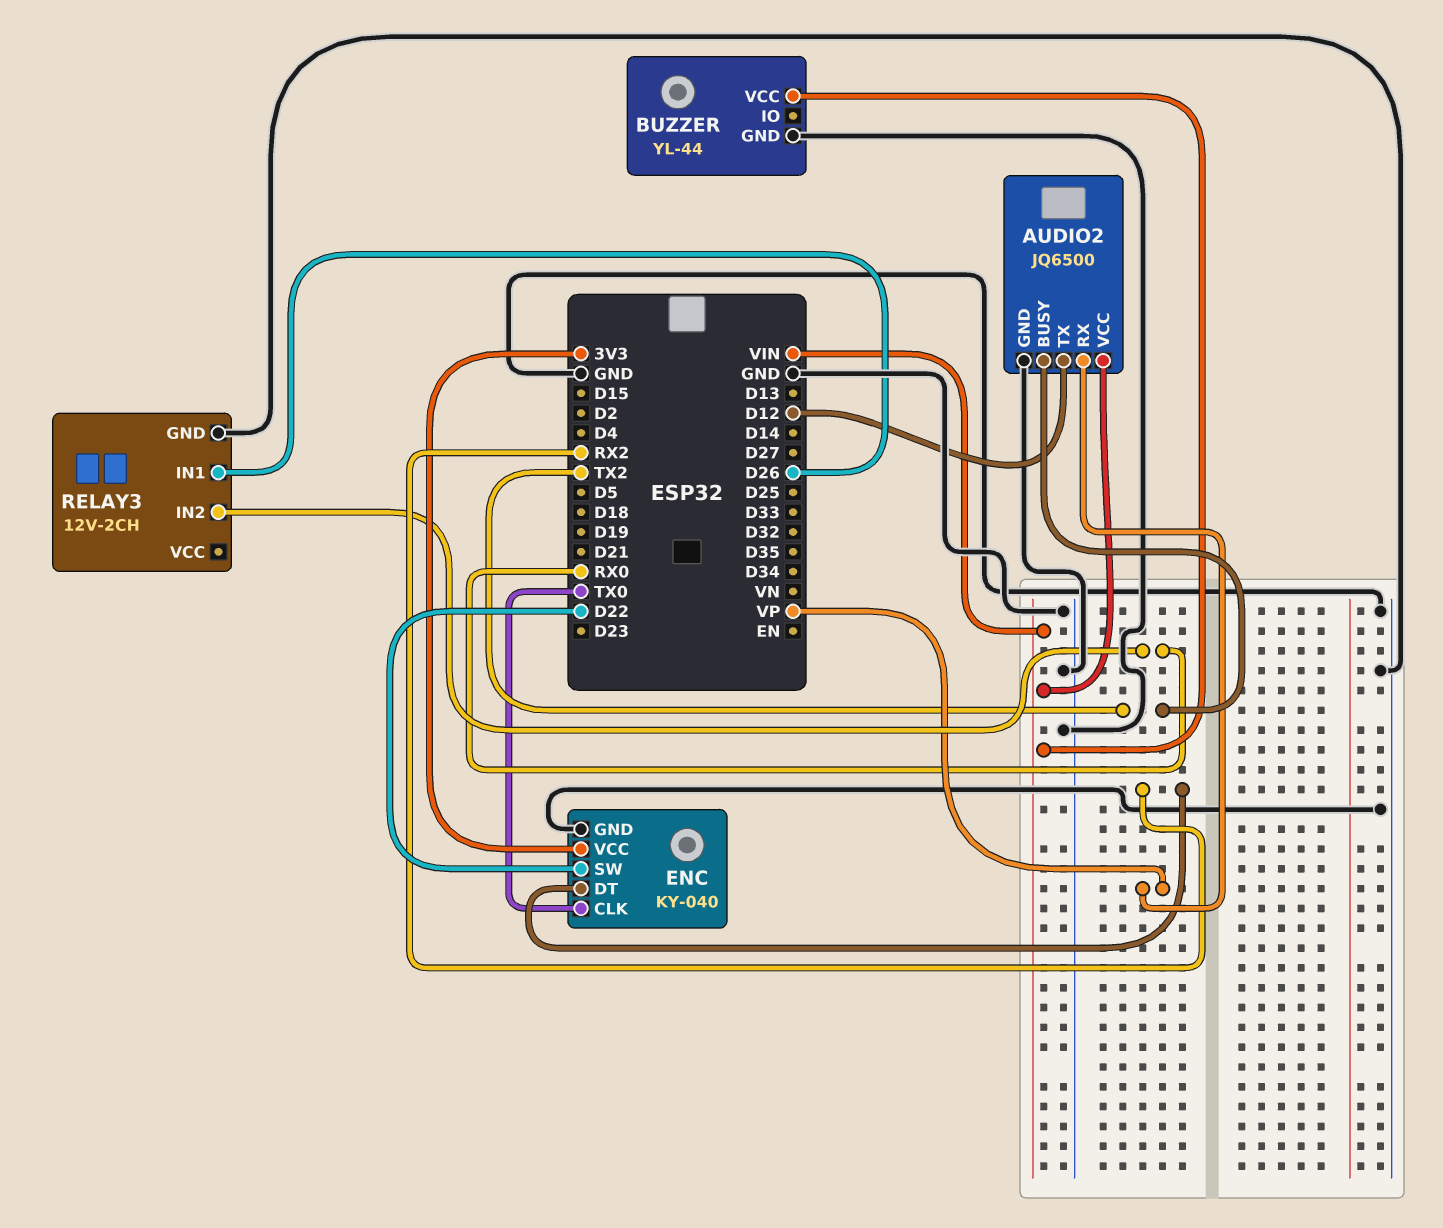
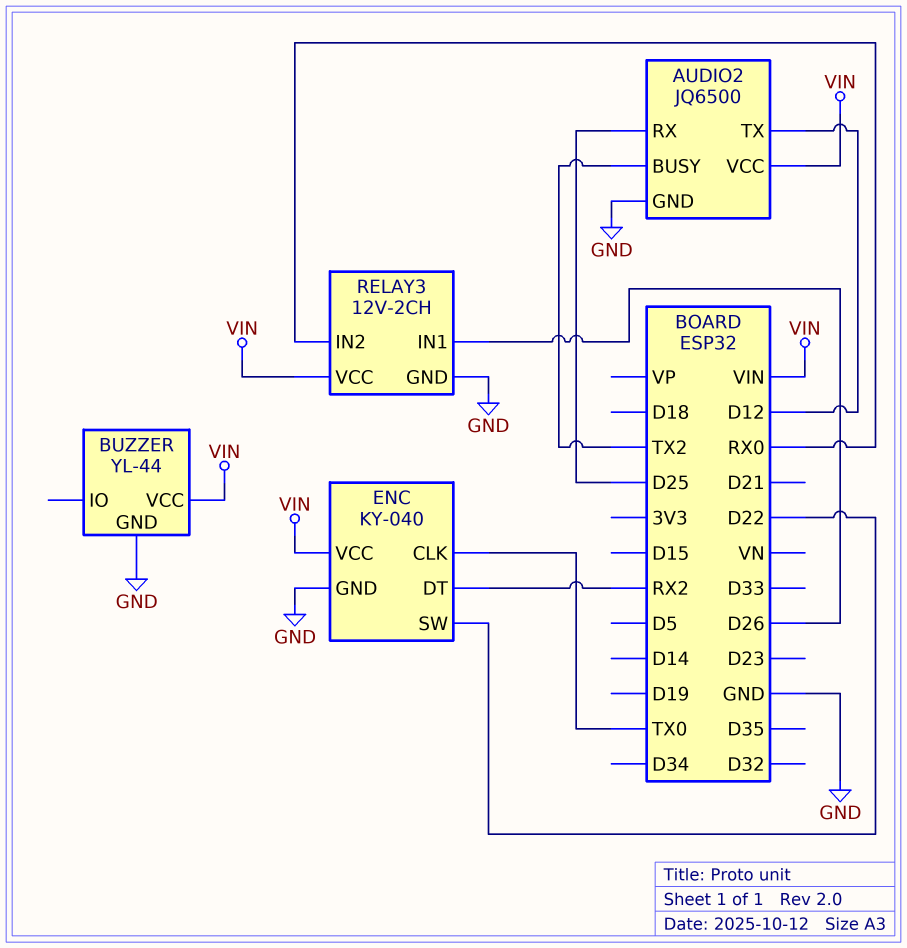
AUDIO2 pin RX: VP -> D25
ENC pin VCC: 3V3 -> VIN
RELAY3 pin VCC: none -> VIN

